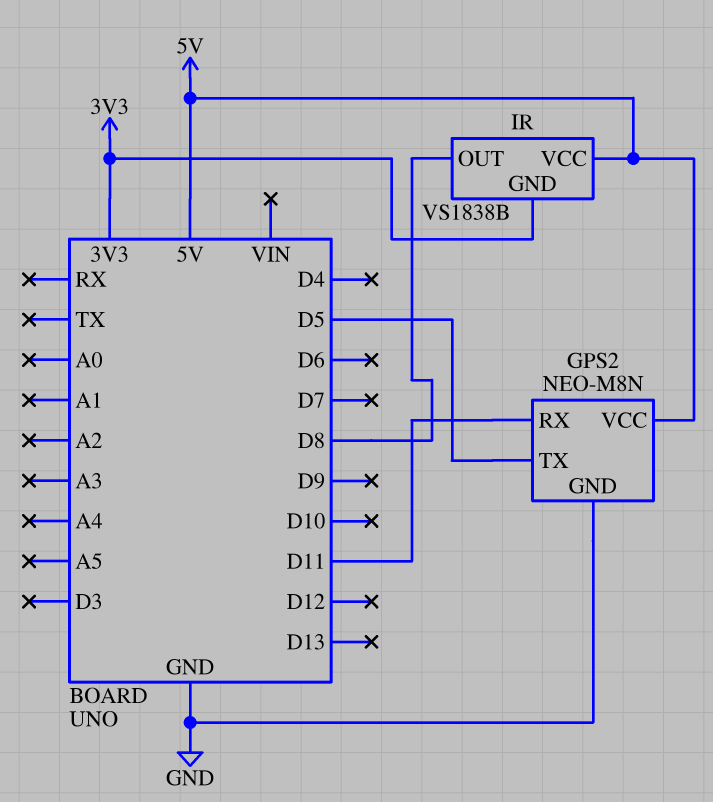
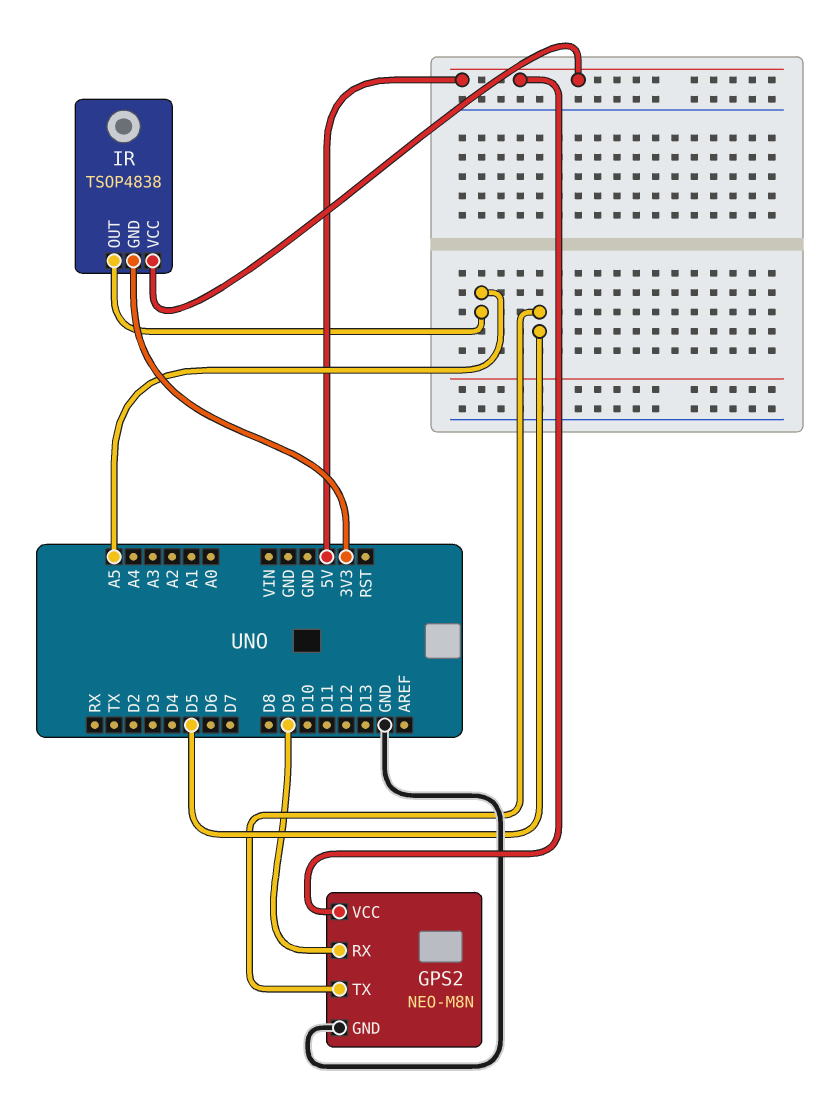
GPS2 pin RX: D11 -> D9
IR: VS1838B -> TSOP4838
IR pin OUT: D8 -> A5

